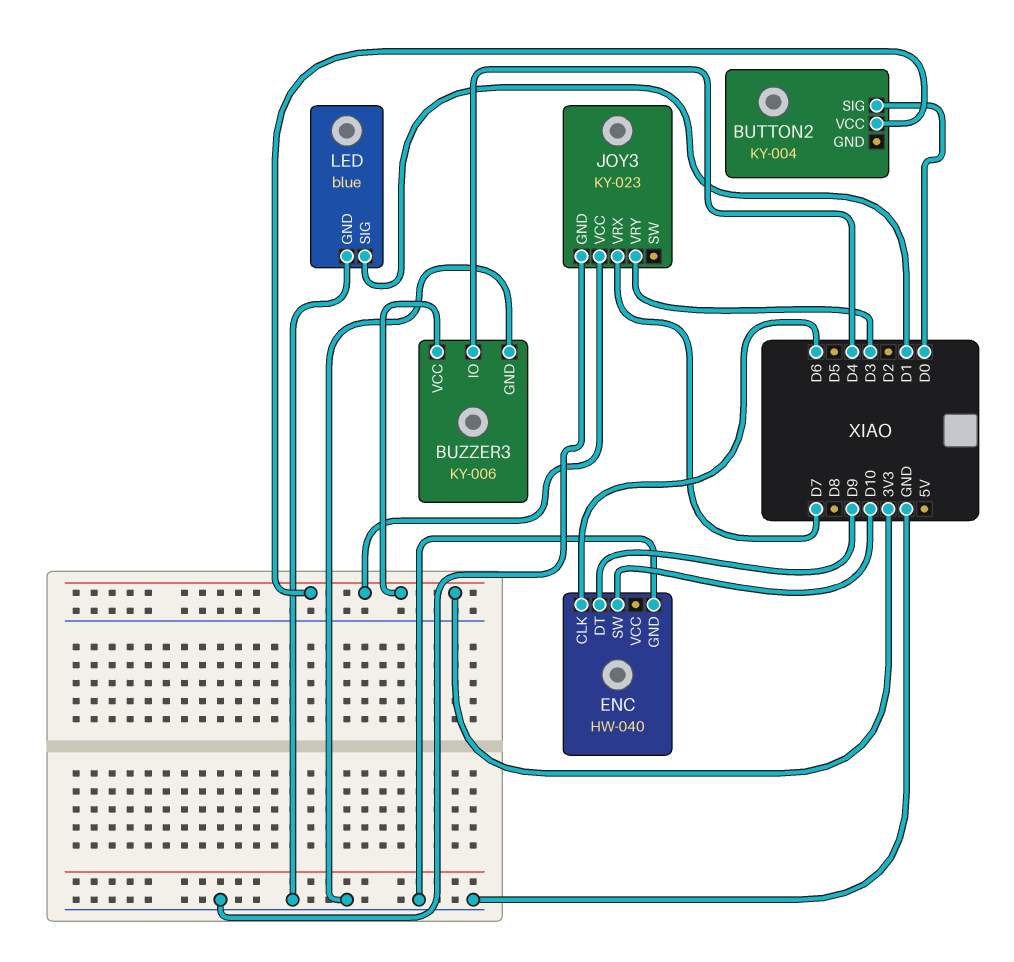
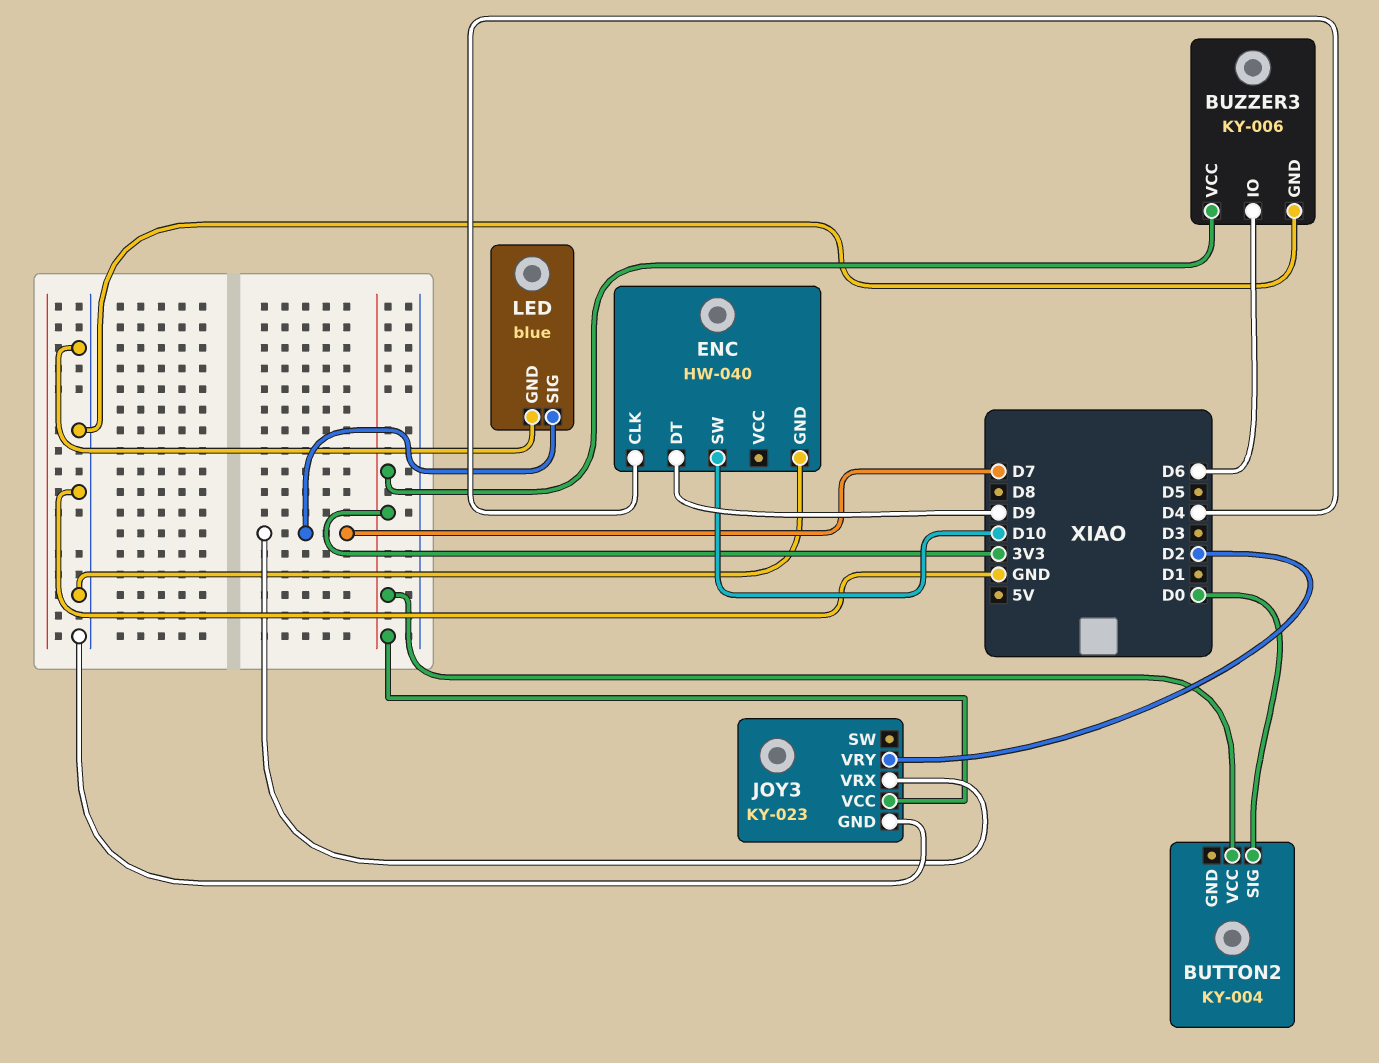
BUZZER3 pin IO: D4 -> D6
ENC pin CLK: D6 -> D4
JOY3 pin VRY: D3 -> D2
LED pin SIG: D1 -> D7

